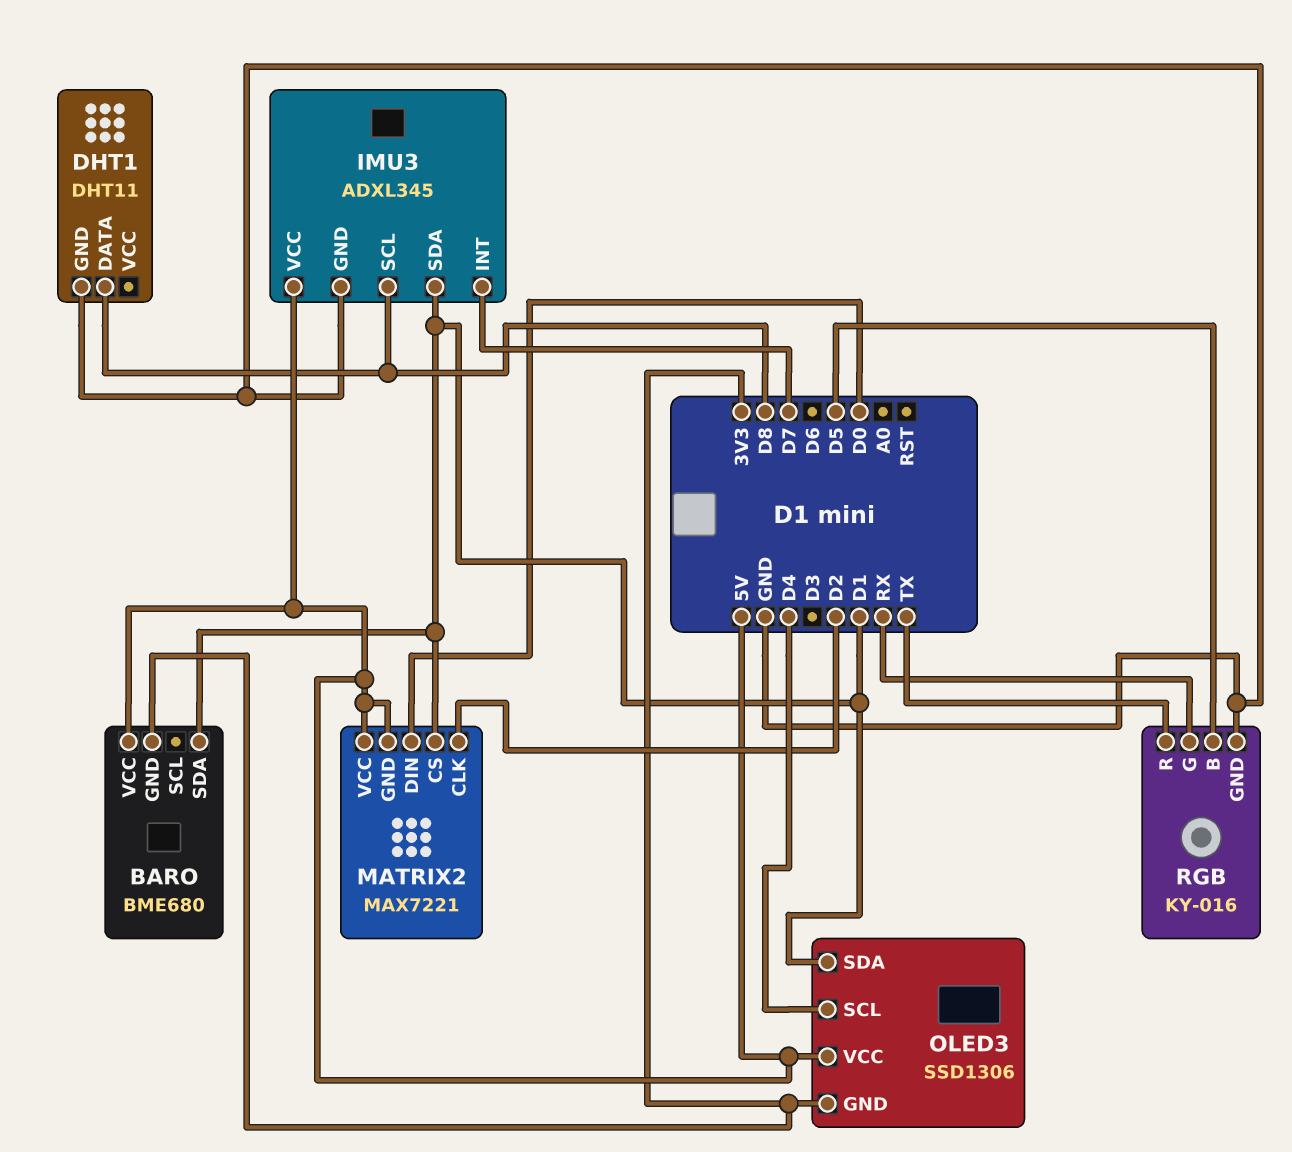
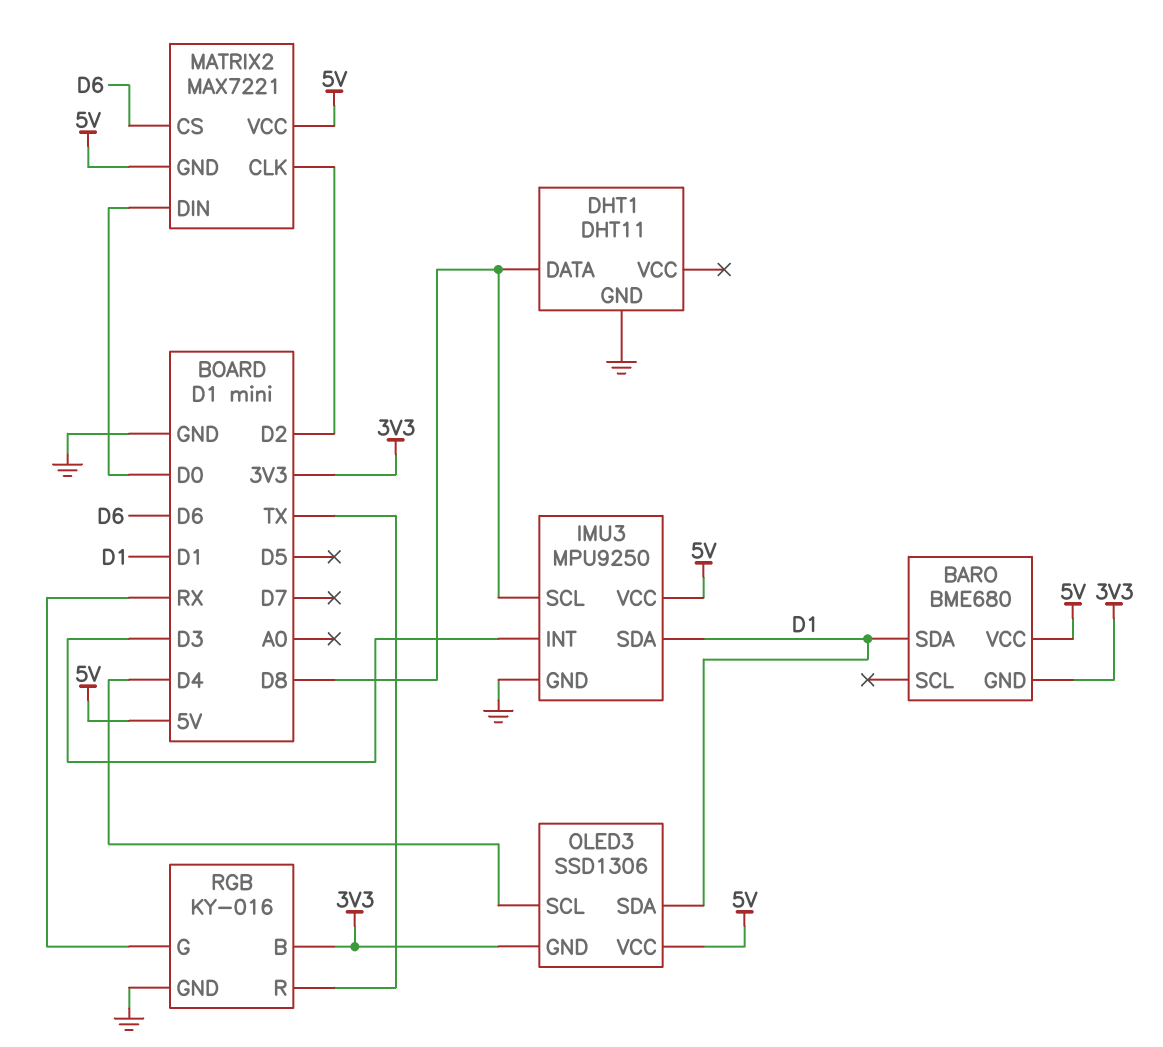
IMU3: ADXL345 -> MPU9250
IMU3 pin INT: D7 -> D3
MATRIX2 pin CS: D1 -> D6
RGB pin B: D5 -> 3V3

